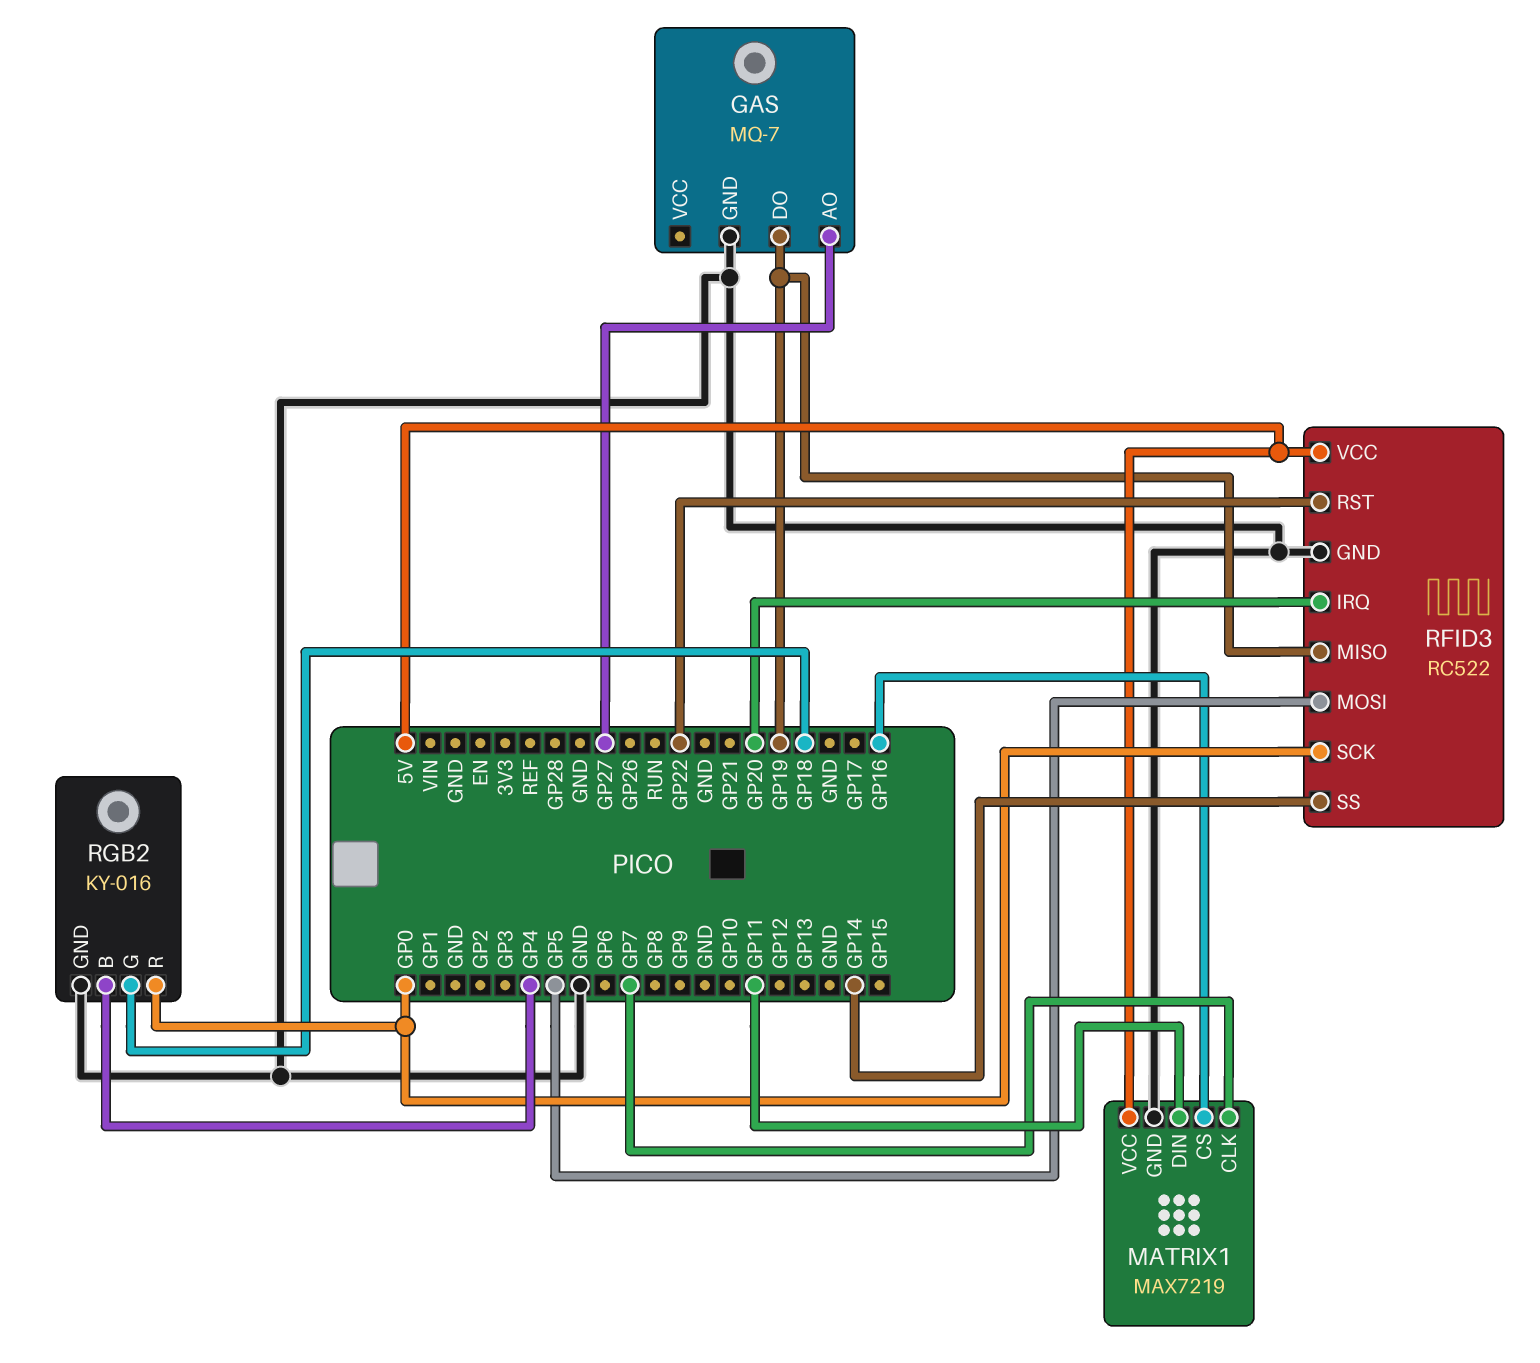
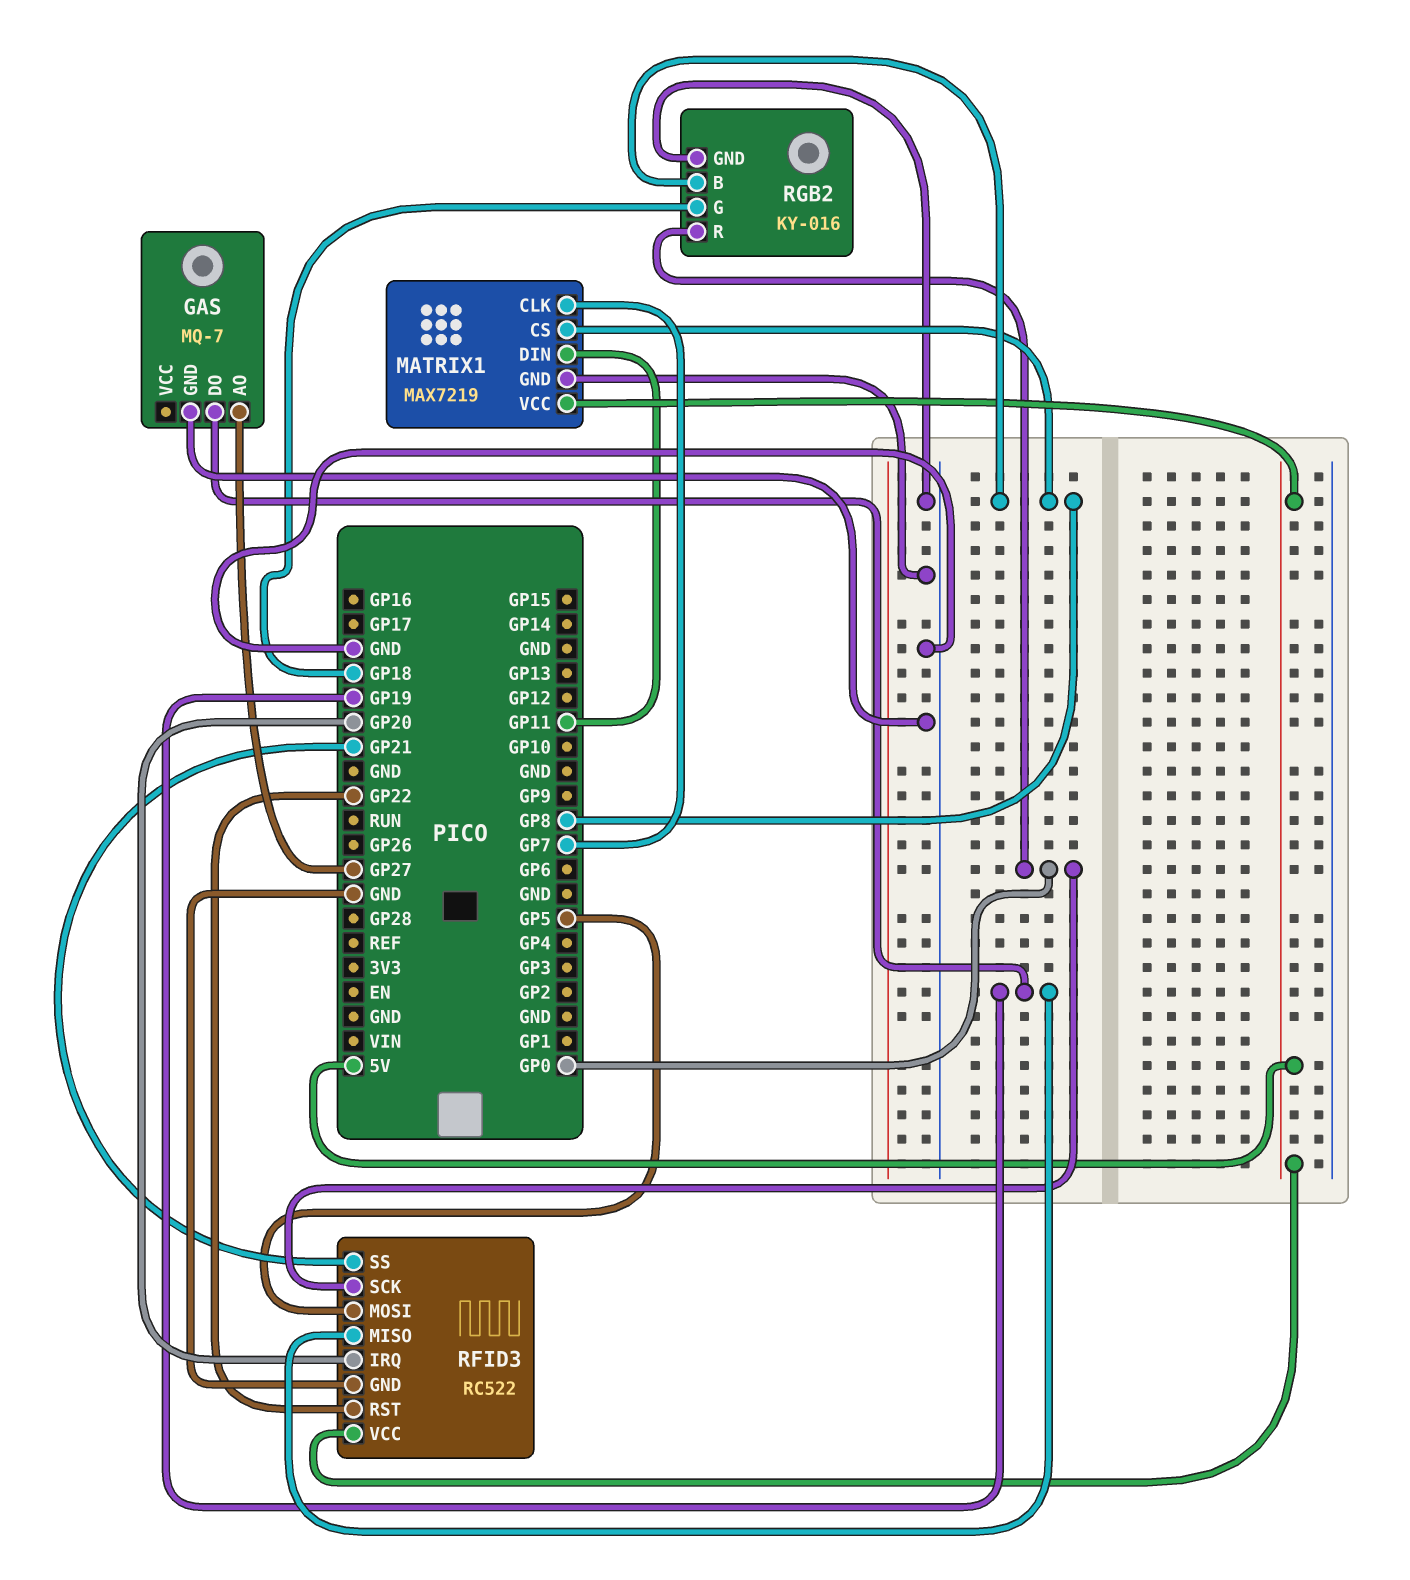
MATRIX1 pin CS: GP16 -> GP8
RFID3 pin SS: GP14 -> GP21
RGB2 pin B: GP4 -> GP8

